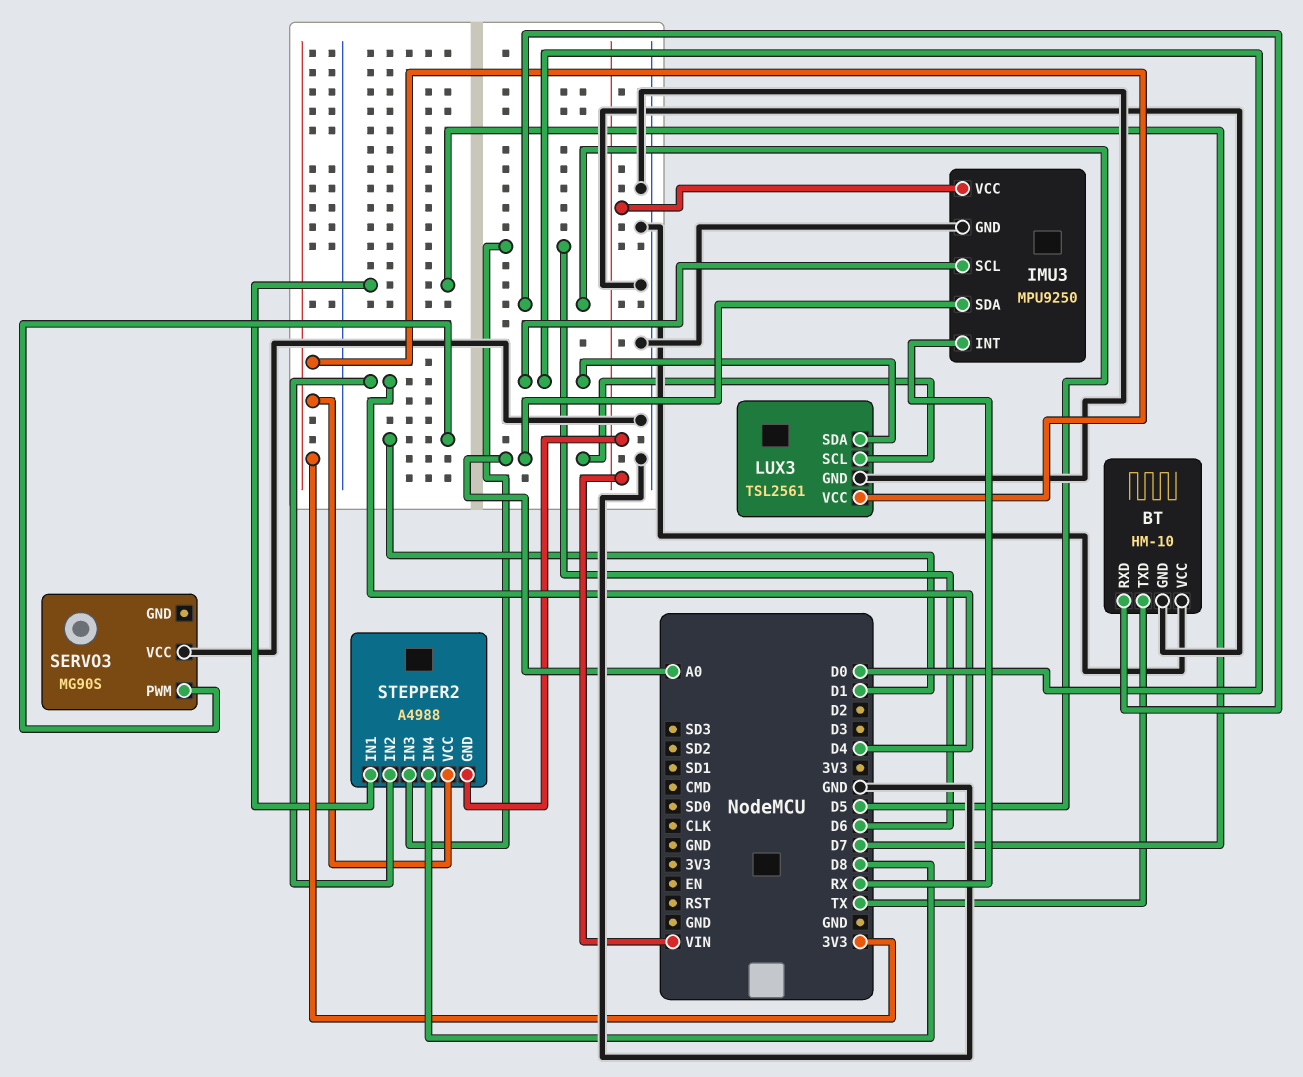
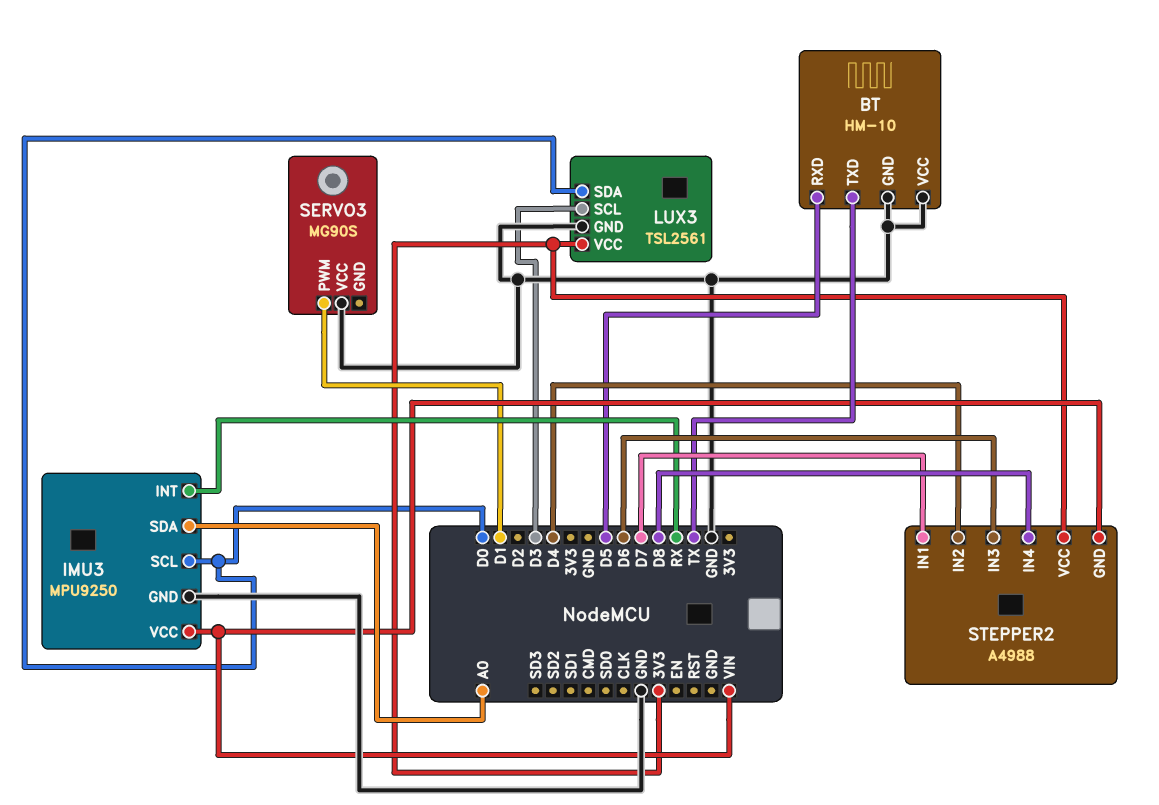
LUX3 pin SCL: A0 -> D3

